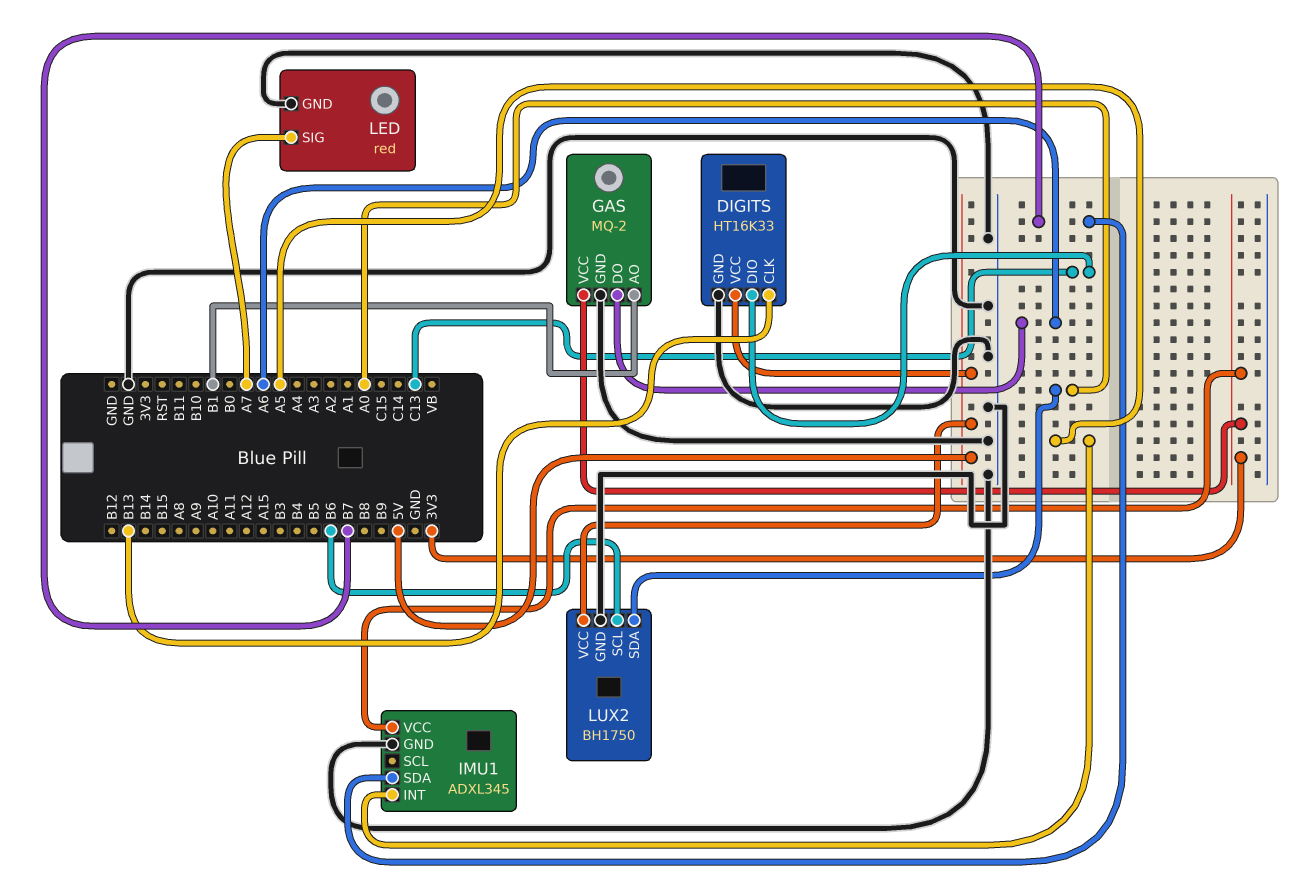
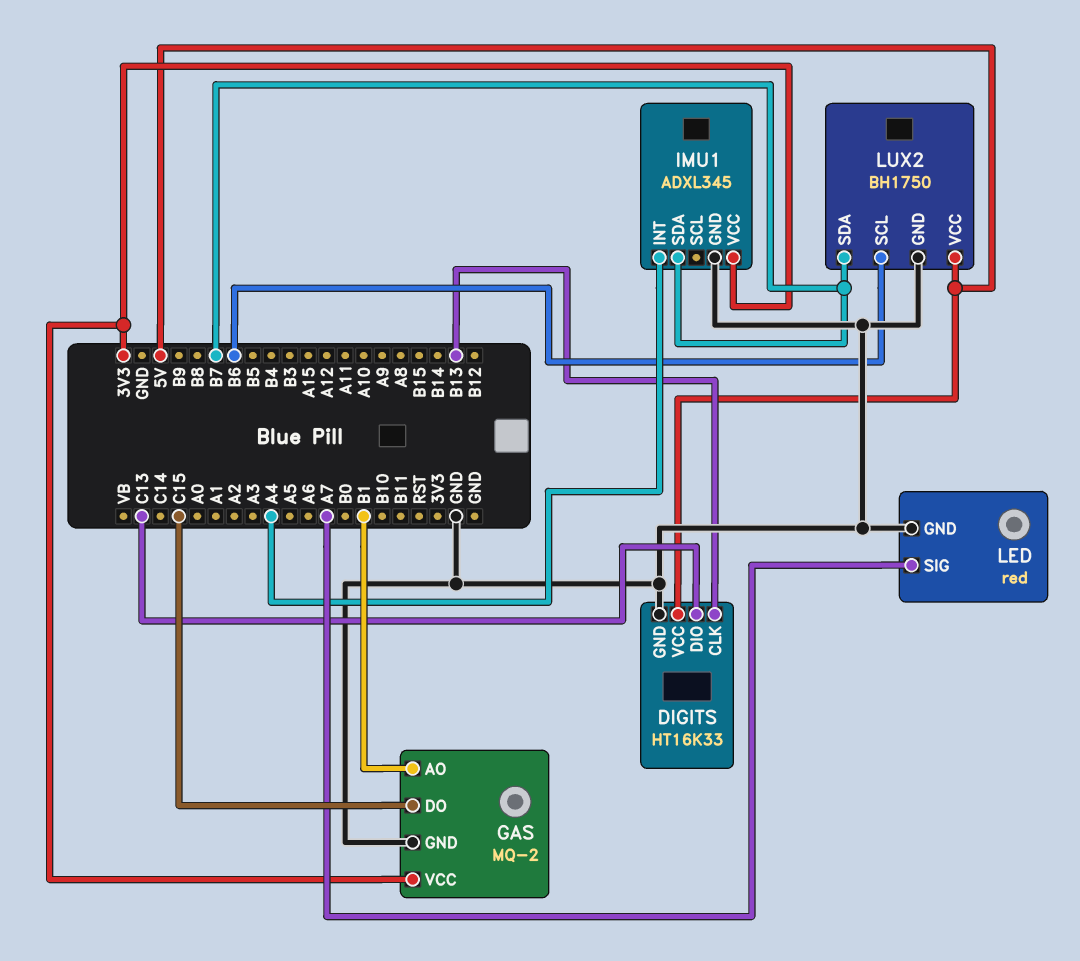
GAS pin DO: A6 -> C15
IMU1 pin INT: A5 -> A4
LUX2 pin SDA: A0 -> B7

